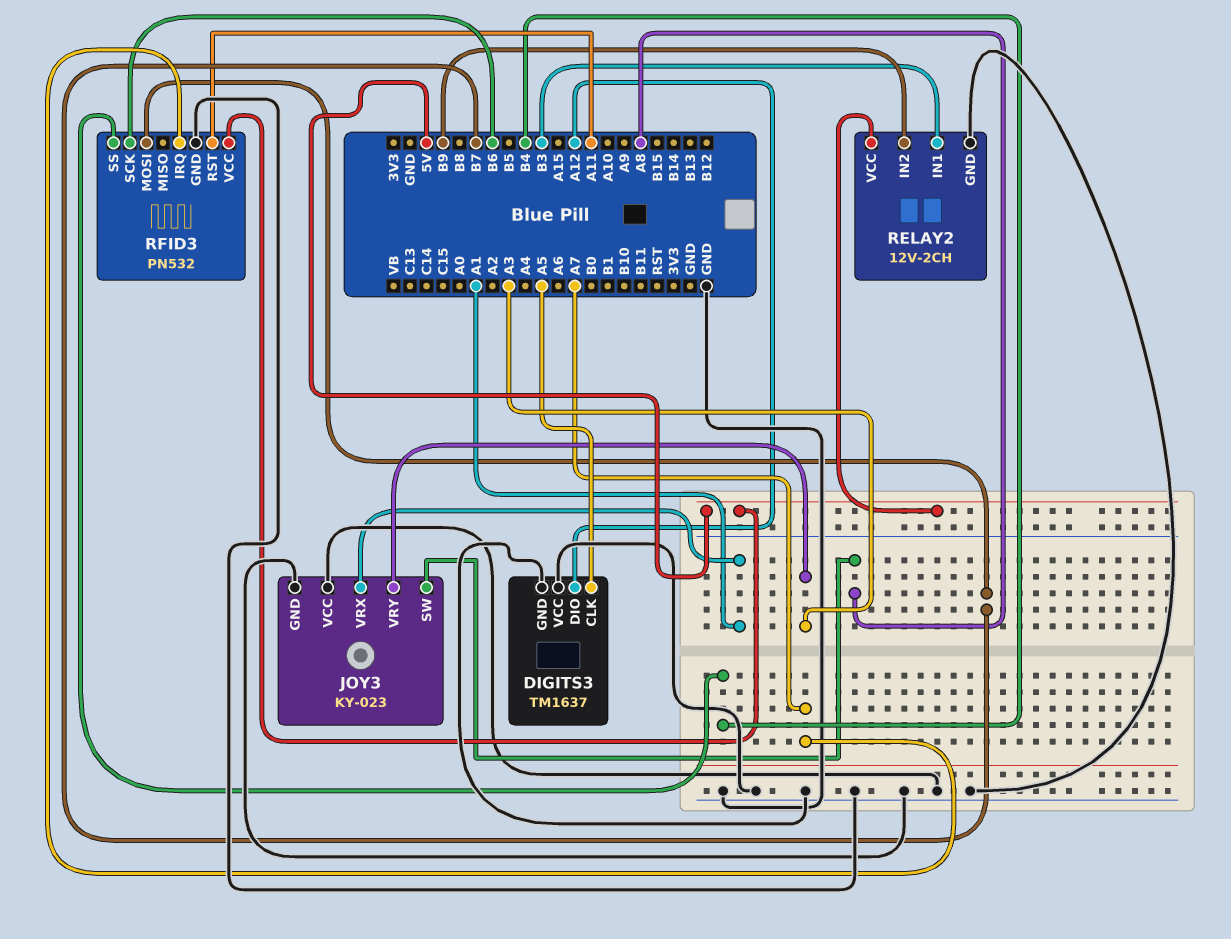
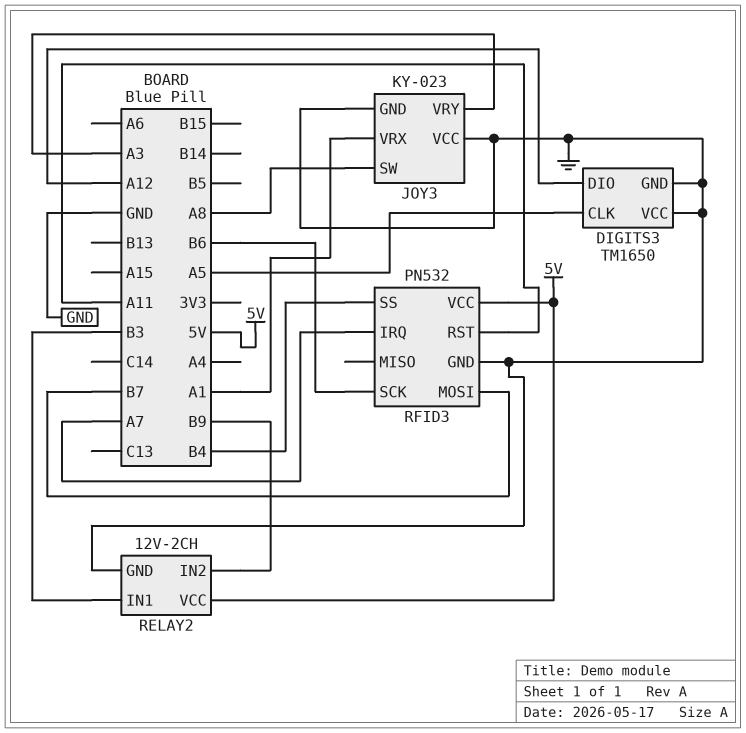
DIGITS3: TM1637 -> TM1650

